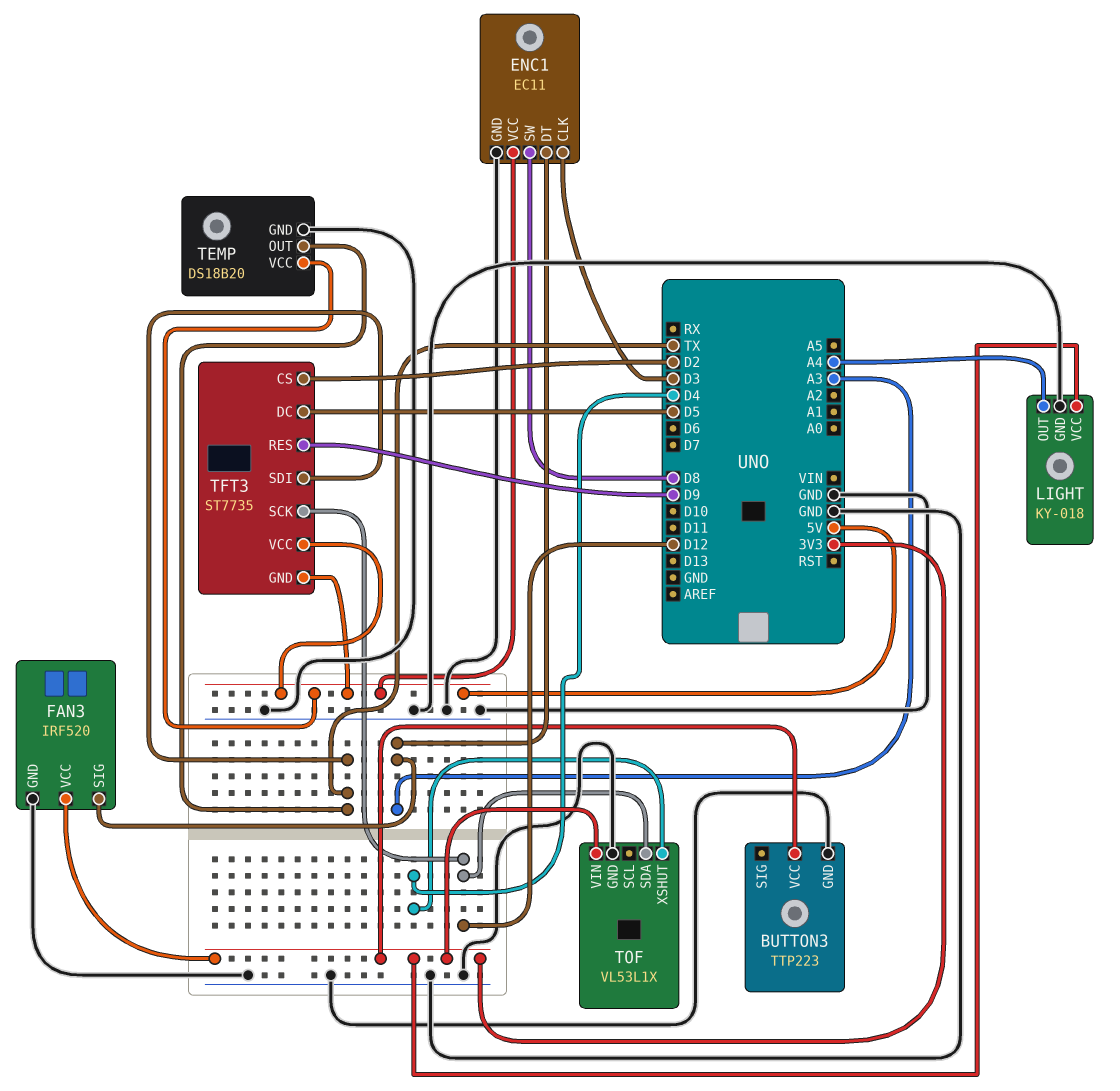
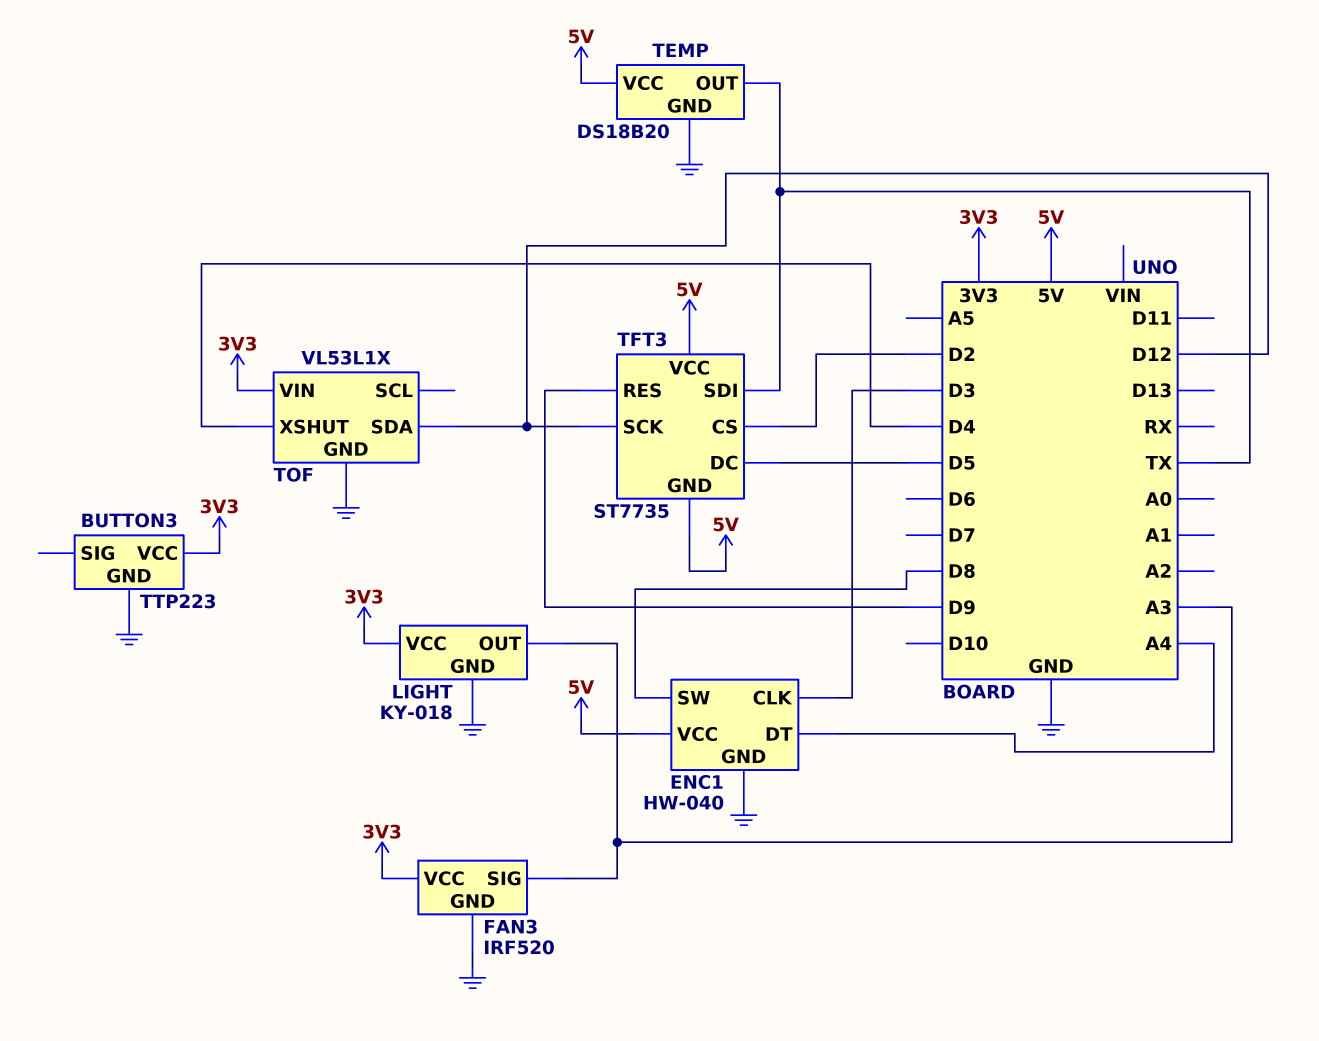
ENC1: EC11 -> HW-040
ENC1 pin DT: A3 -> A4
LIGHT pin OUT: A4 -> A3

